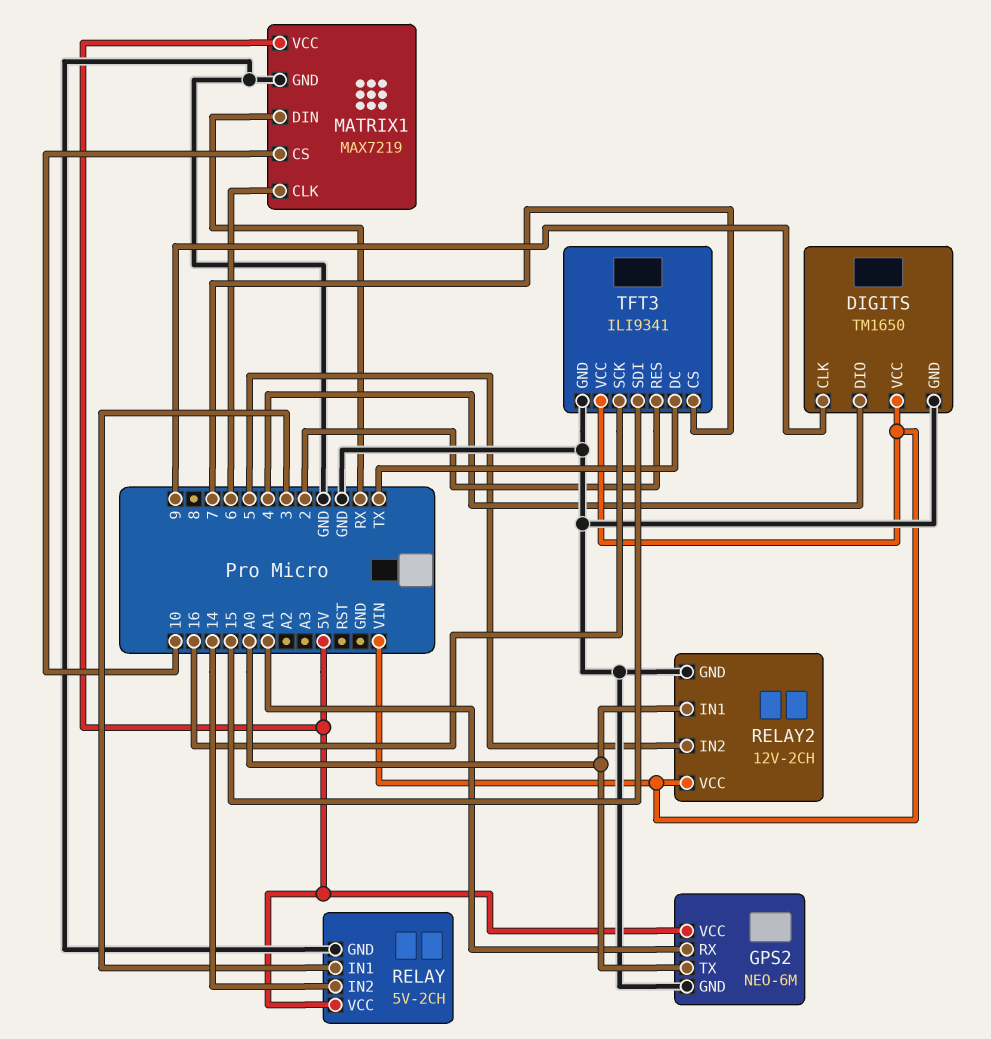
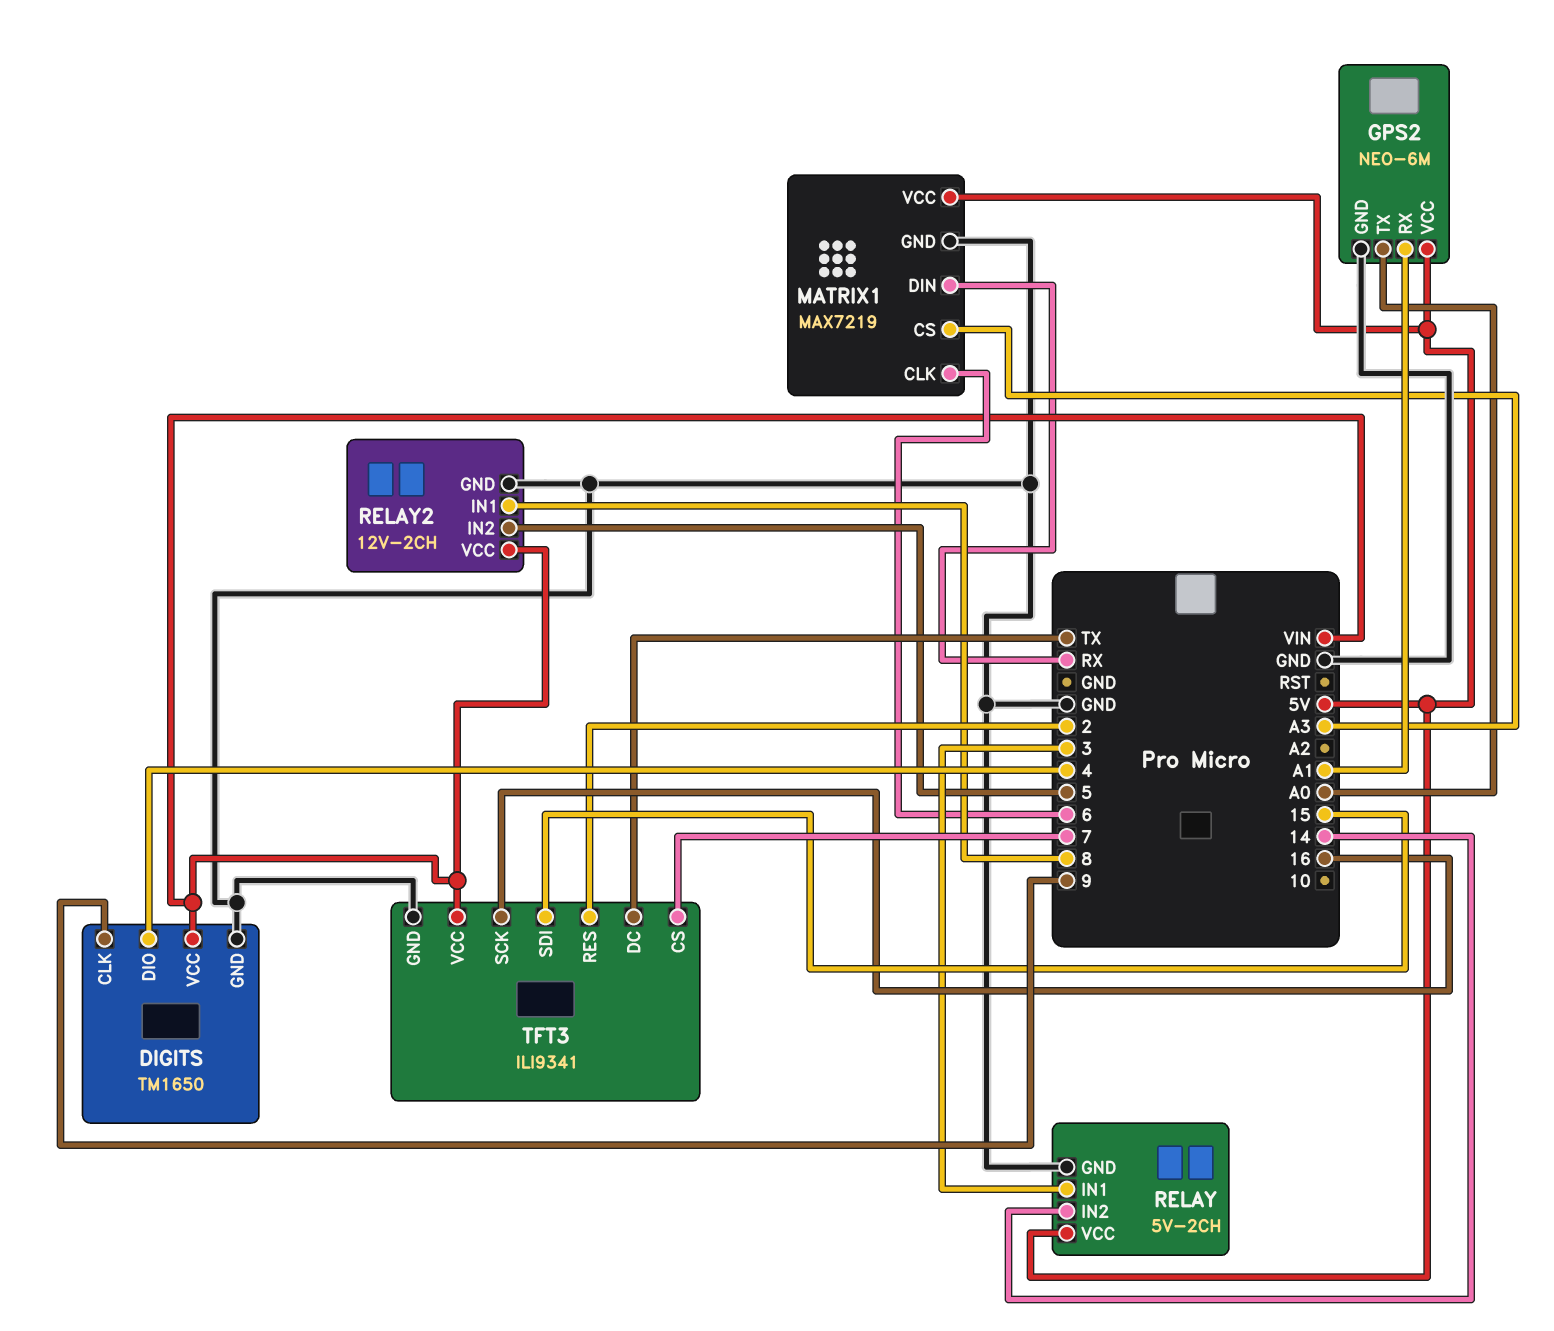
MATRIX1 pin CS: 10 -> A3
RELAY2 pin IN1: A0 -> 8

